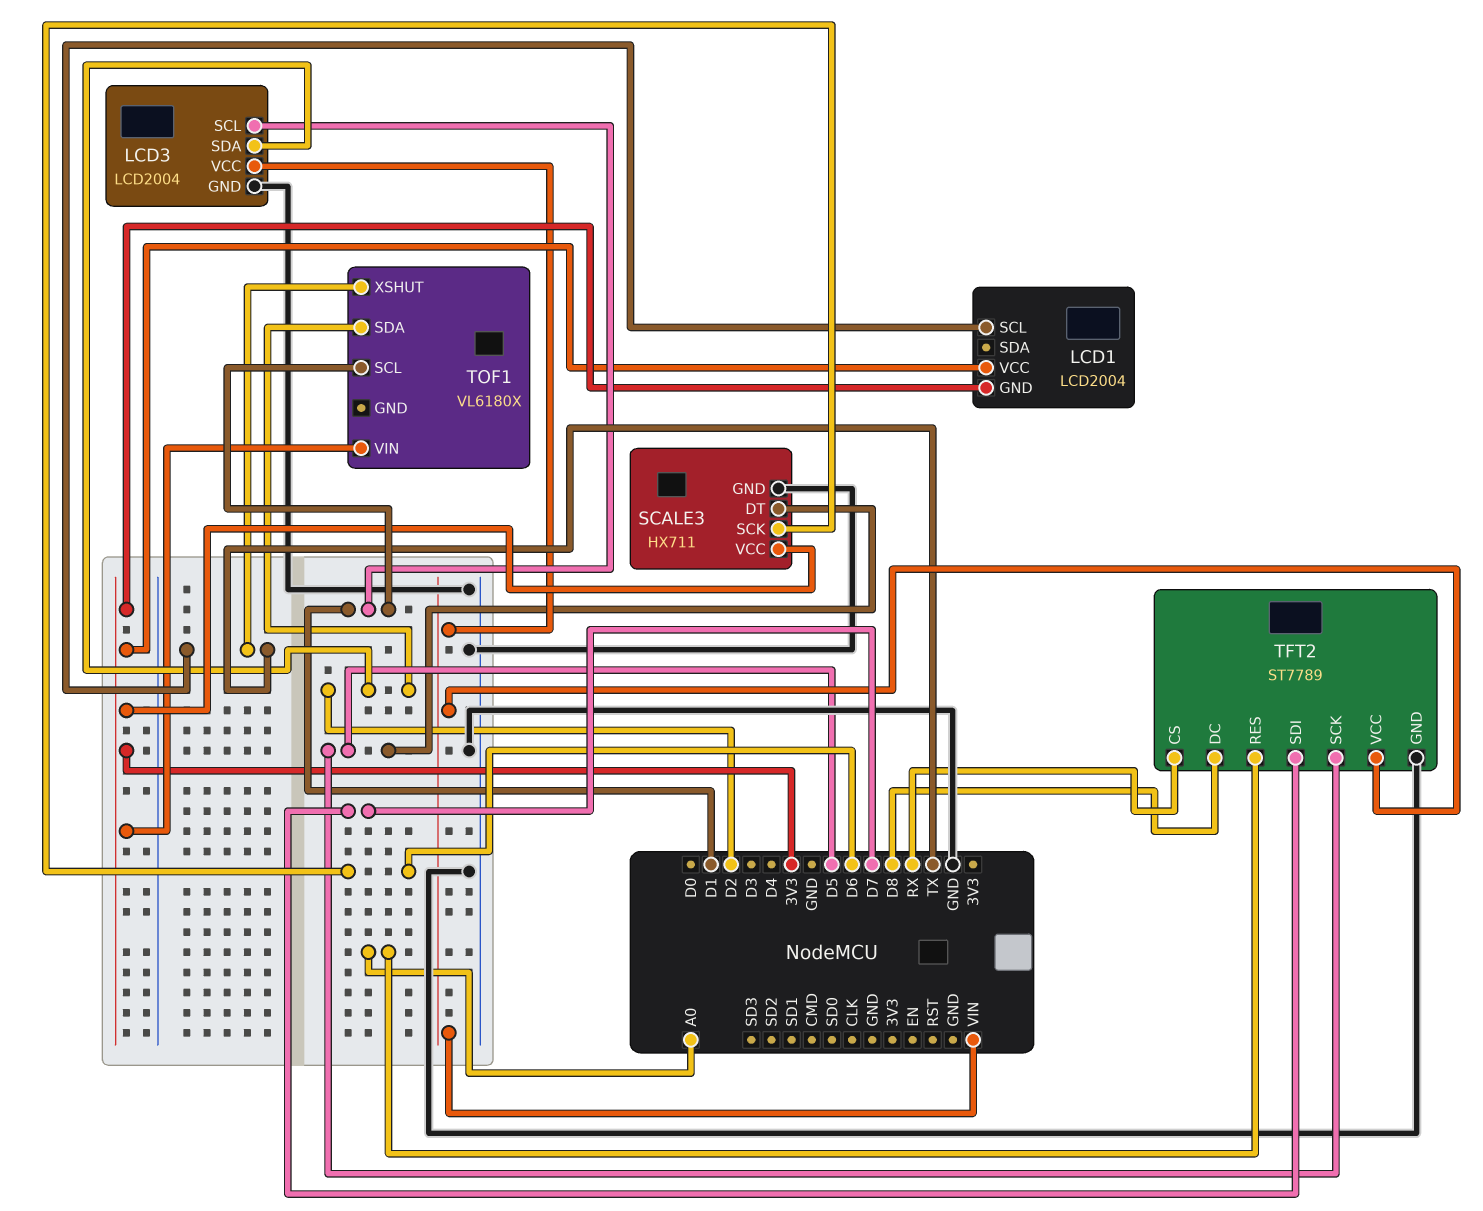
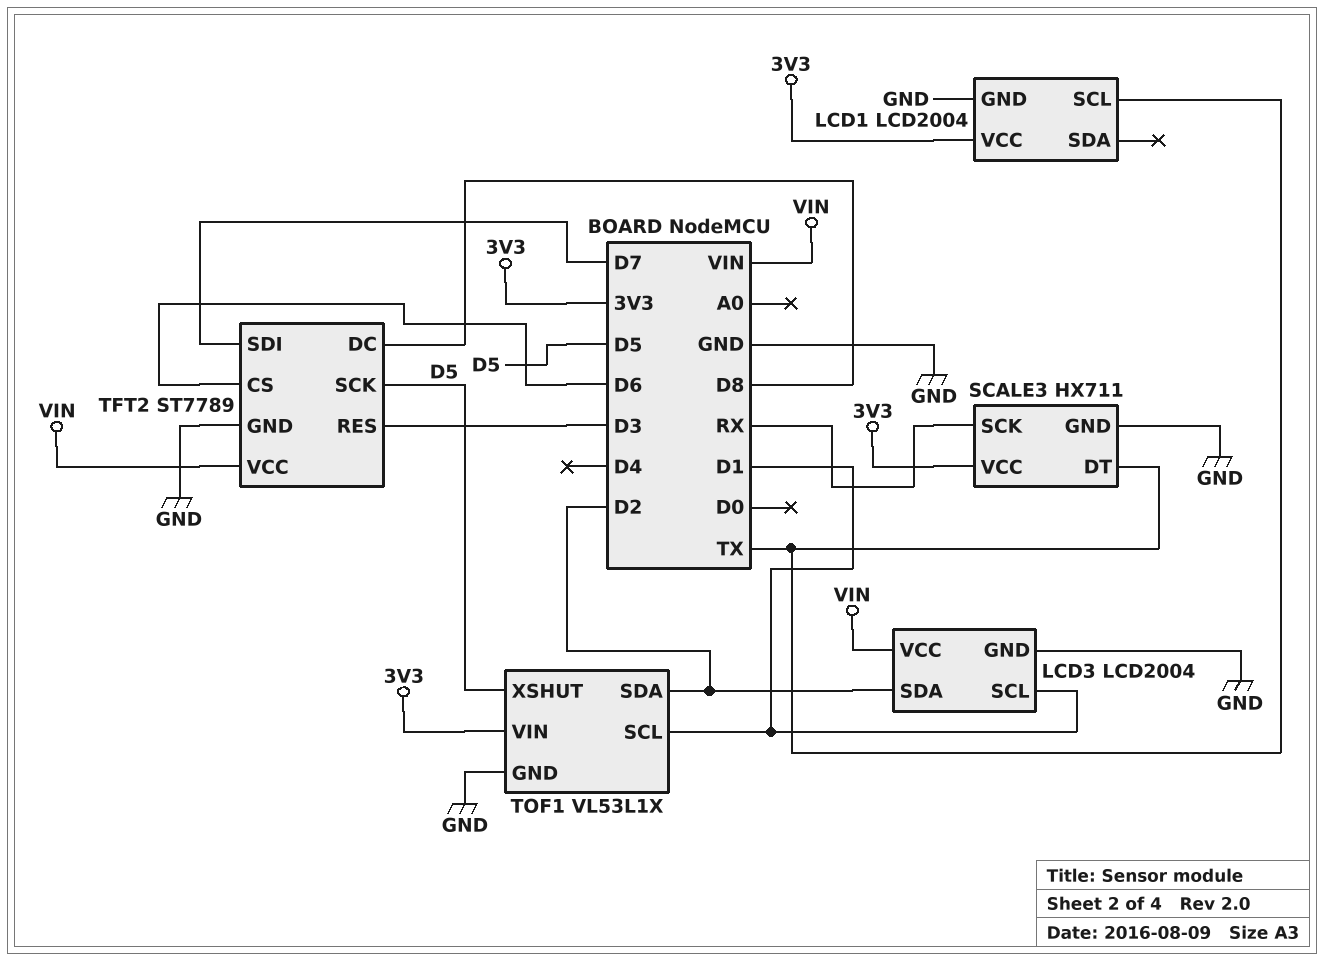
LCD1 pin GND: 3V3 -> GND
SCALE3 pin DT: D5 -> TX
SCALE3 pin SCK: D6 -> RX
TFT2 pin CS: RX -> D6
TFT2 pin RES: A0 -> D3
TOF1: VL6180X -> VL53L1X
TOF1 pin GND: none -> GND
TOF1 pin XSHUT: TX -> D5

